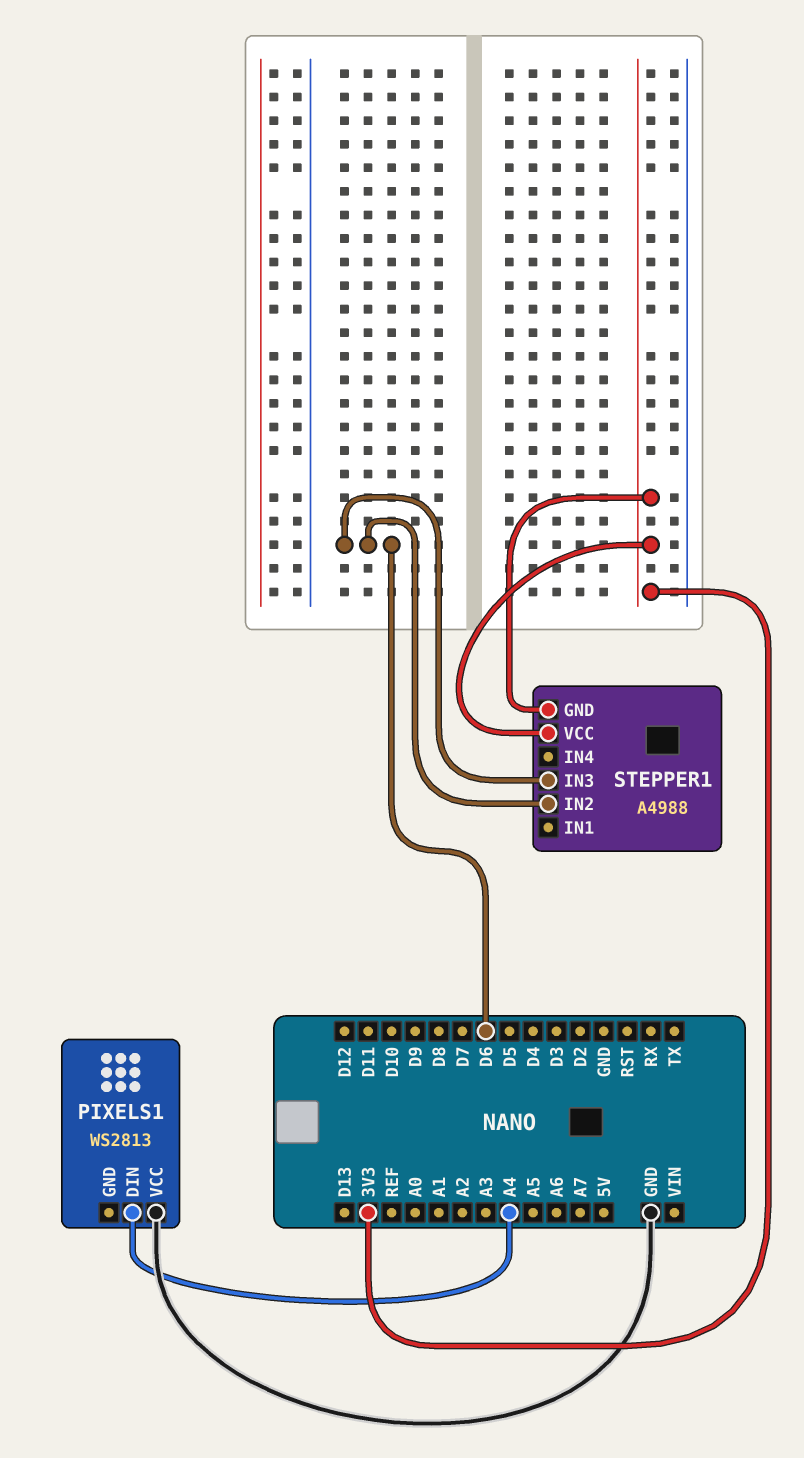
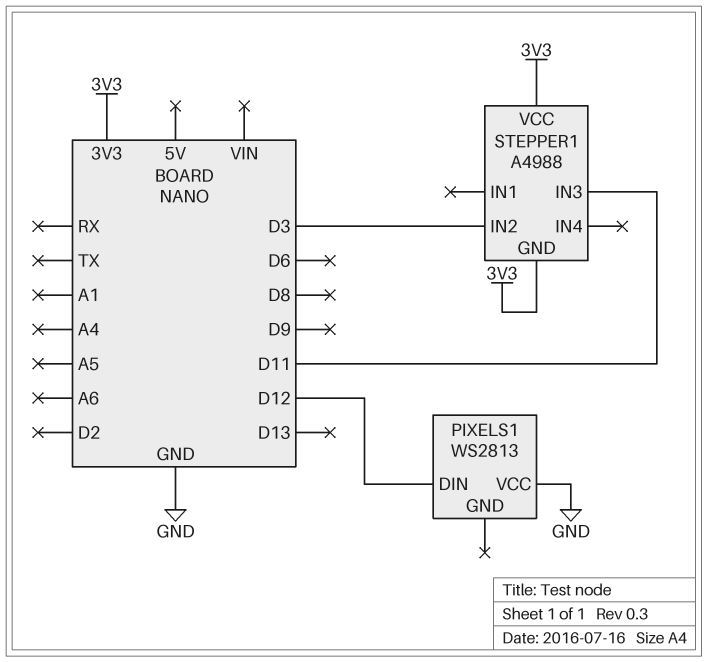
PIXELS1 pin DIN: A4 -> D12
STEPPER1 pin IN2: D6 -> D3
STEPPER1 pin IN3: D6 -> D11

